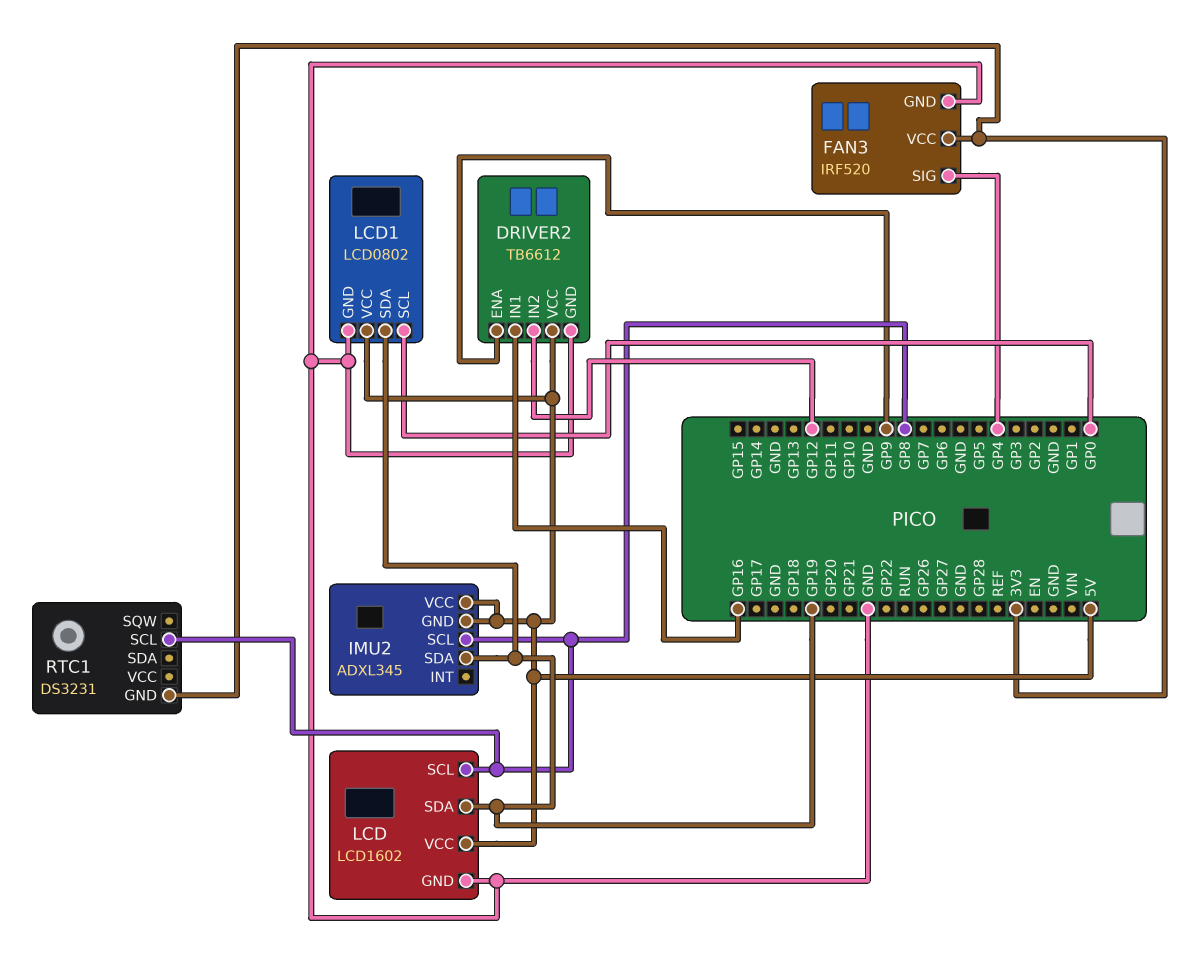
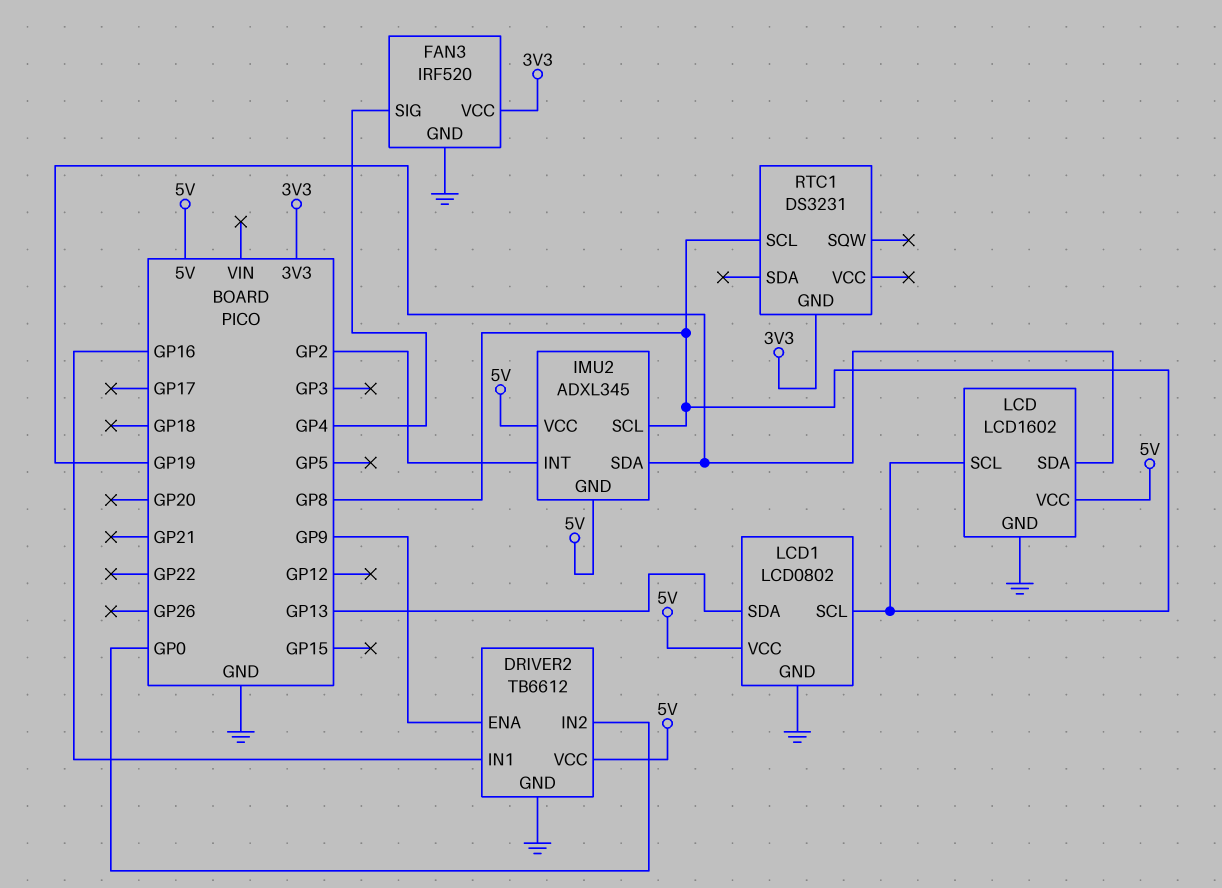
DRIVER2 pin IN2: GP12 -> GP0
IMU2 pin INT: none -> GP2
LCD1 pin SCL: GP0 -> GP8
LCD1 pin SDA: GP19 -> GP13

